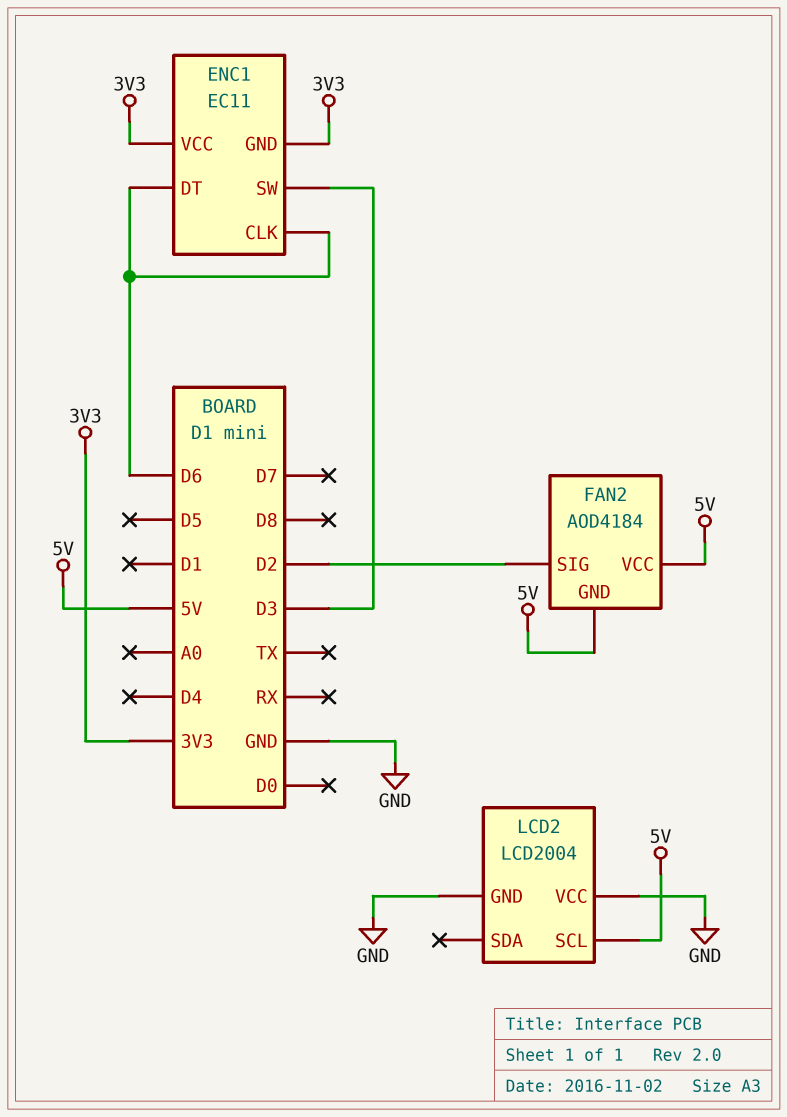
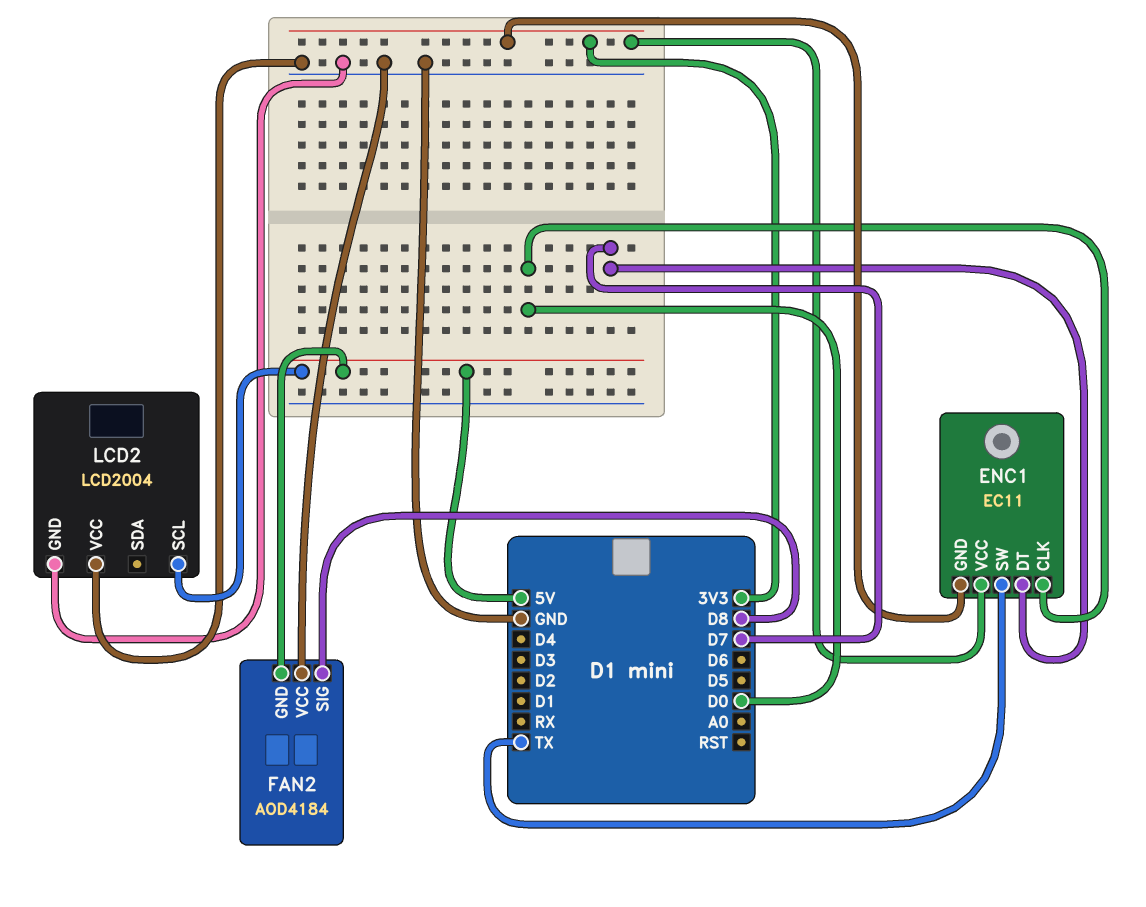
ENC1 pin CLK: D6 -> D0
ENC1 pin DT: D6 -> D7
ENC1 pin SW: D3 -> TX
FAN2 pin SIG: D2 -> D8
FAN2 pin VCC: 5V -> GND

